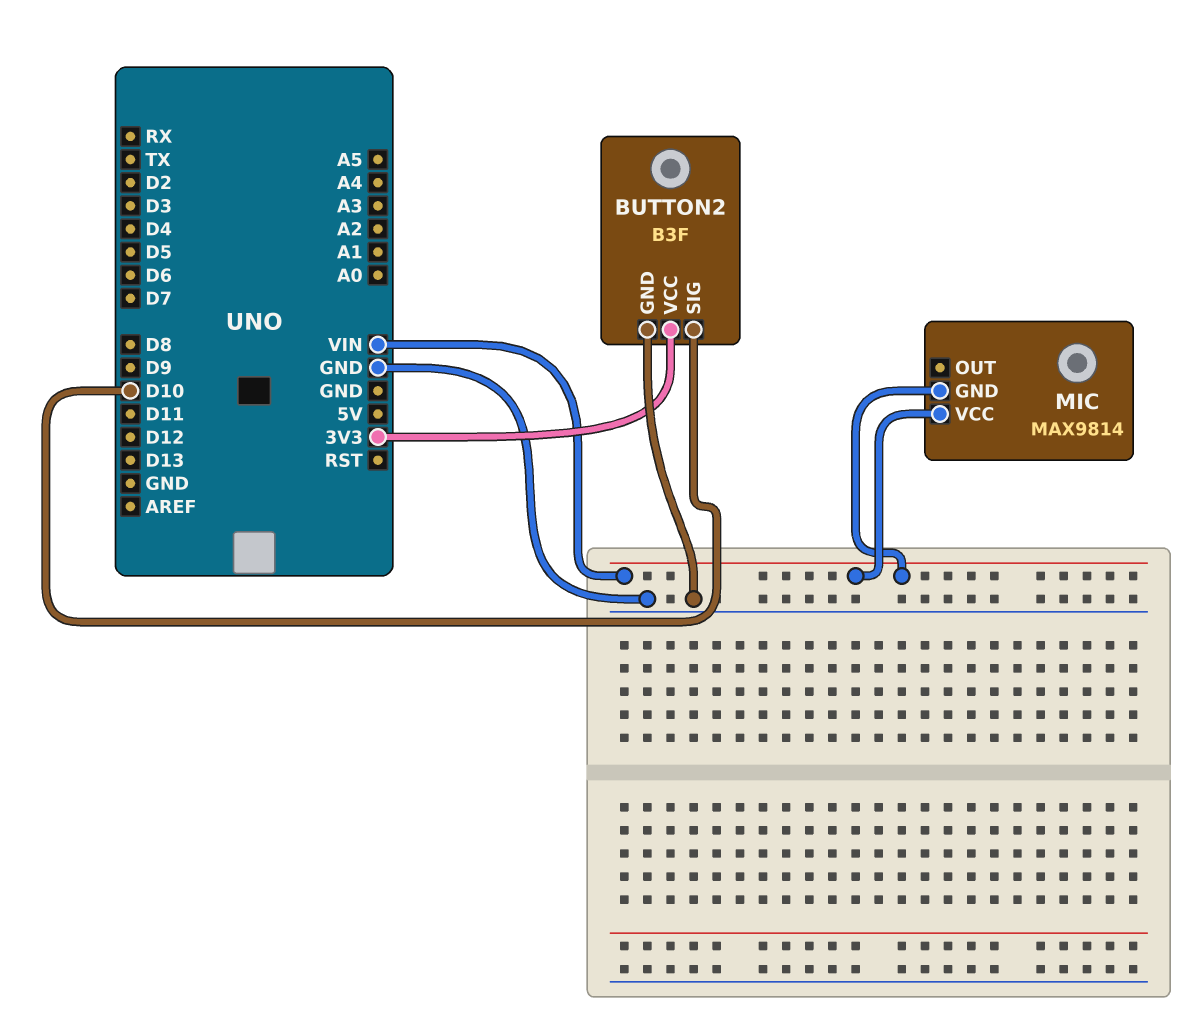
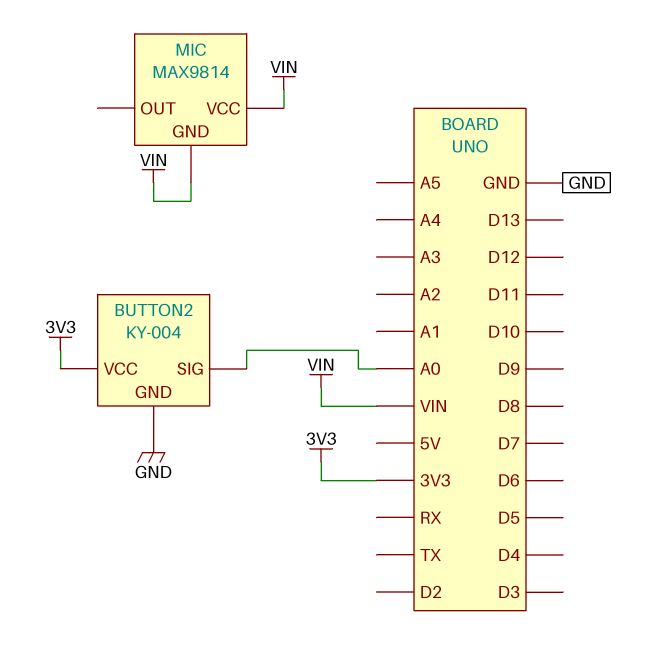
BUTTON2: B3F -> KY-004
BUTTON2 pin SIG: D10 -> A0

